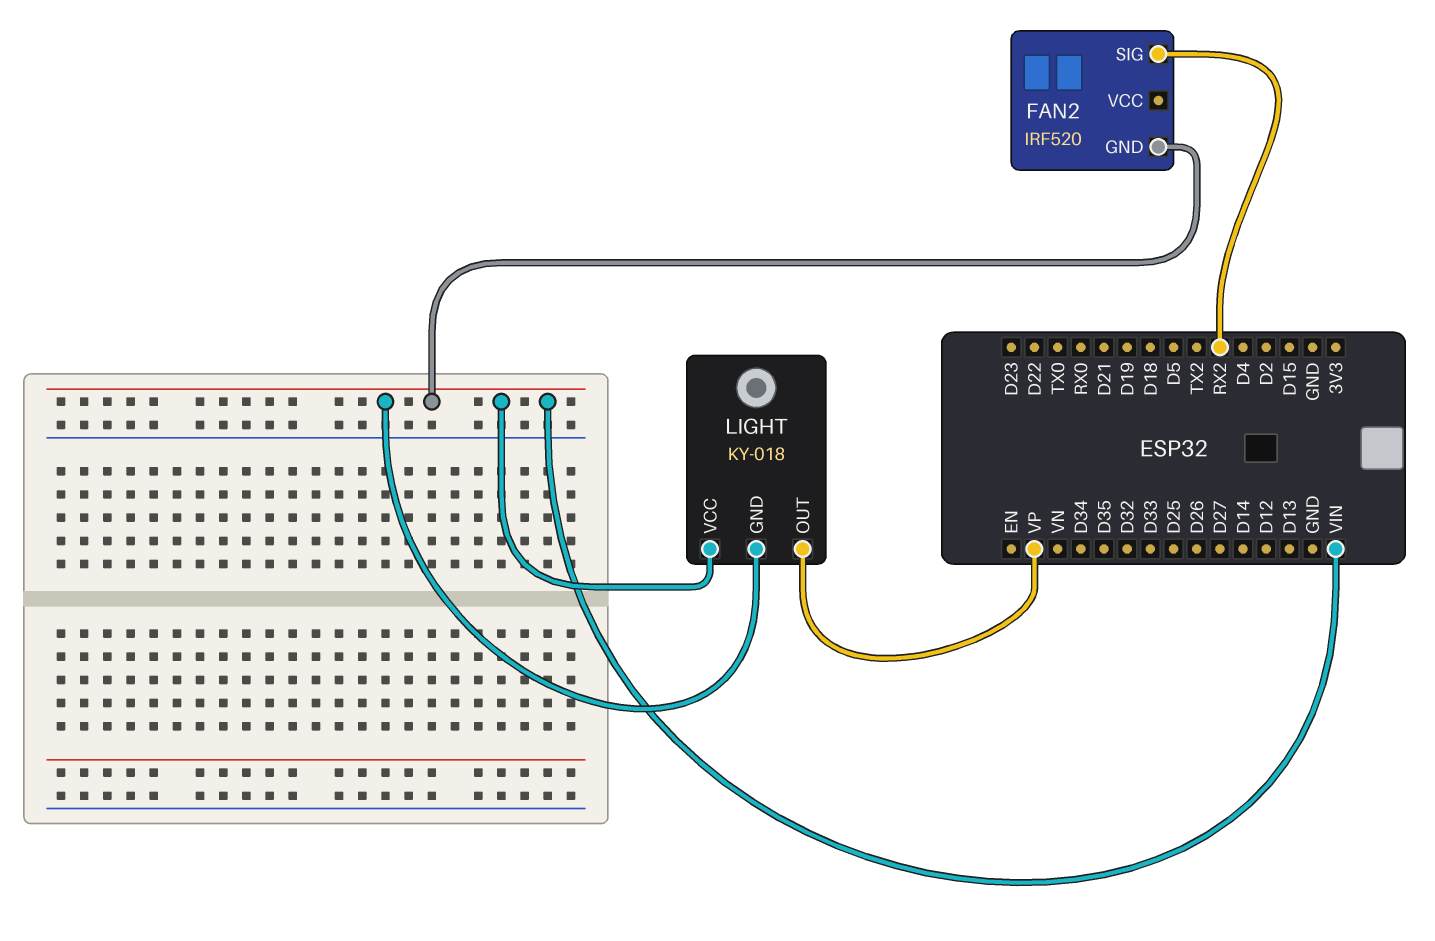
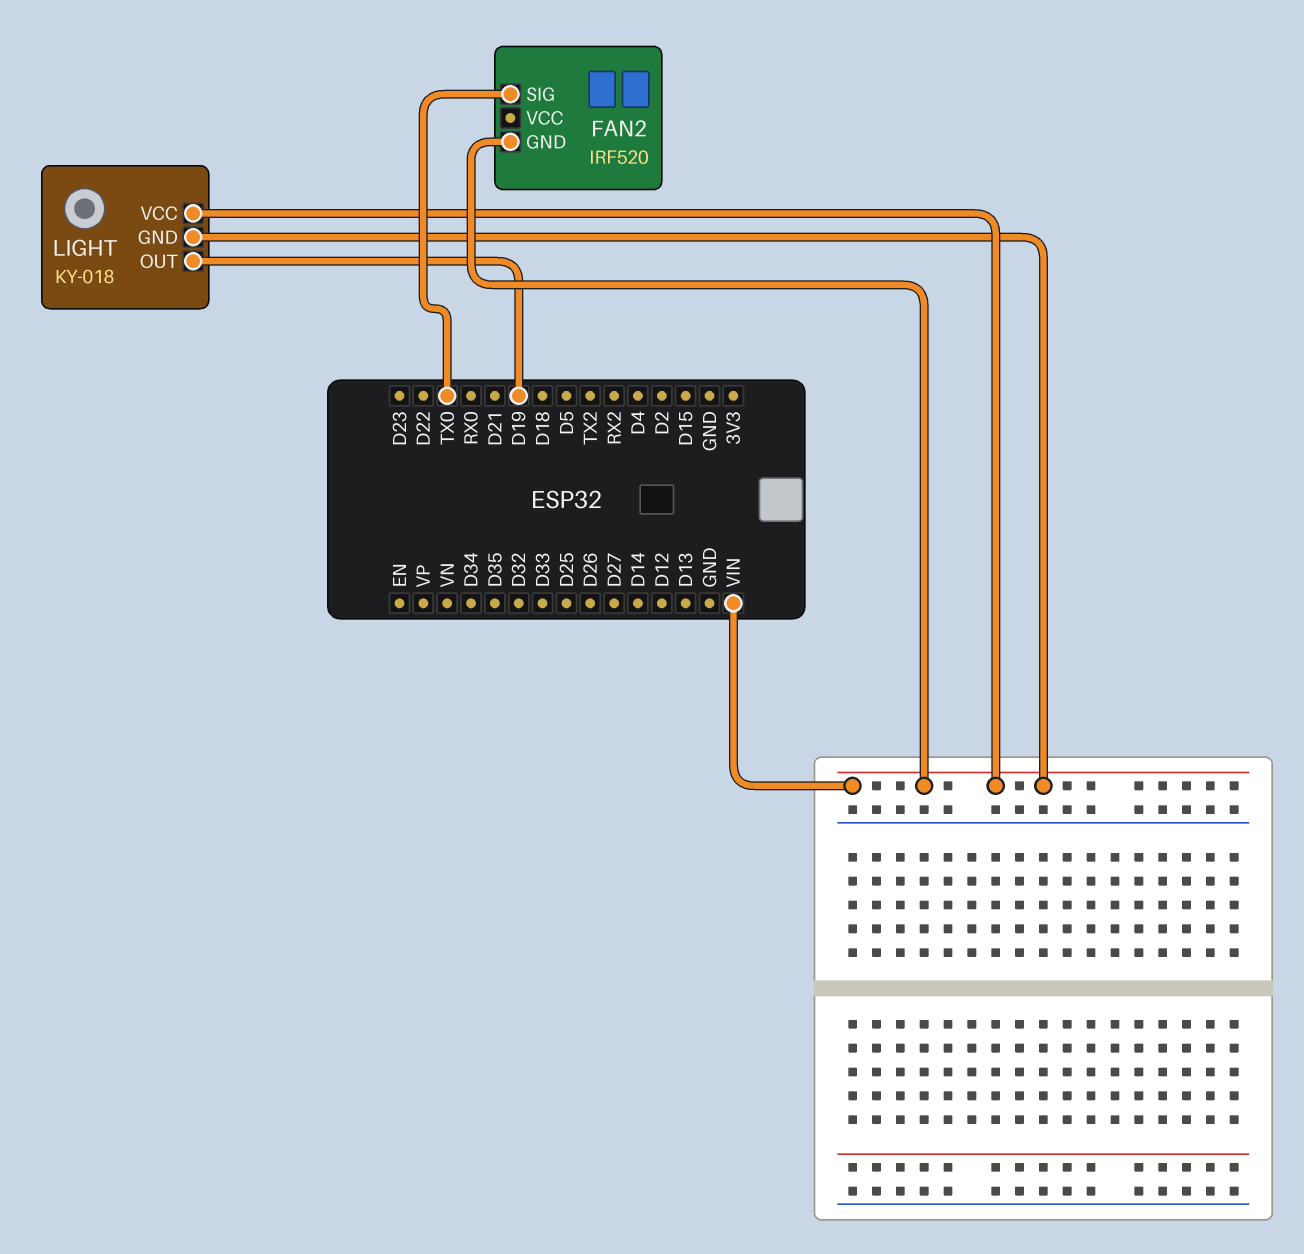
FAN2 pin SIG: RX2 -> TX0
LIGHT pin OUT: VP -> D19

